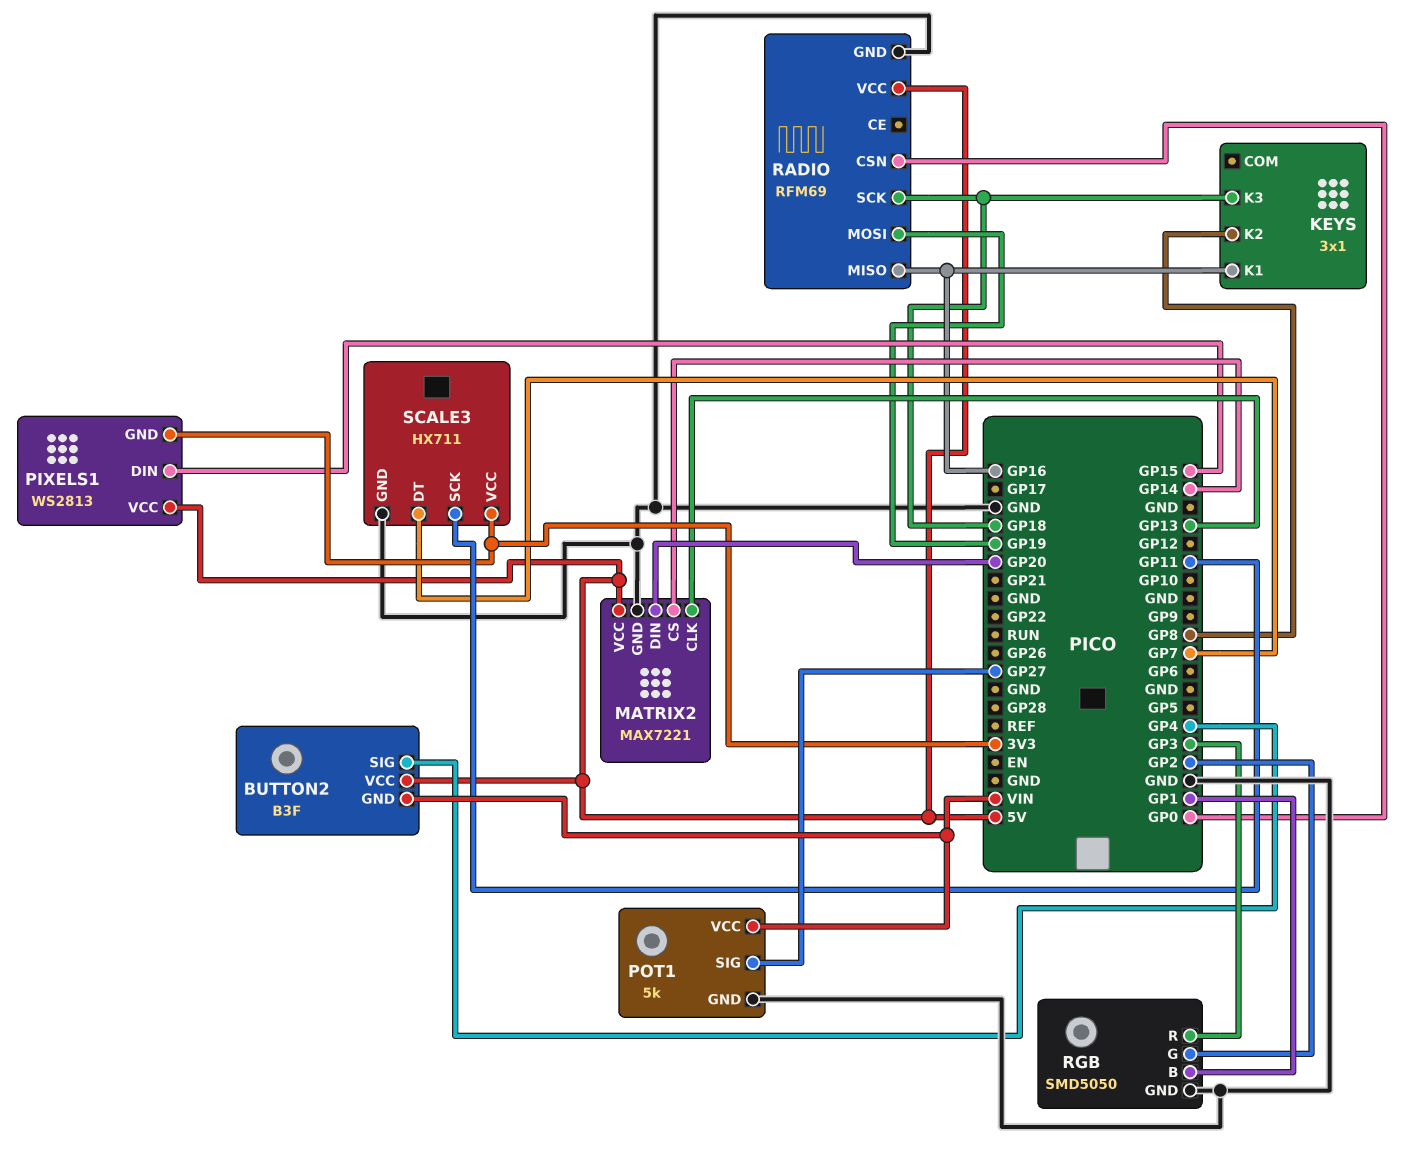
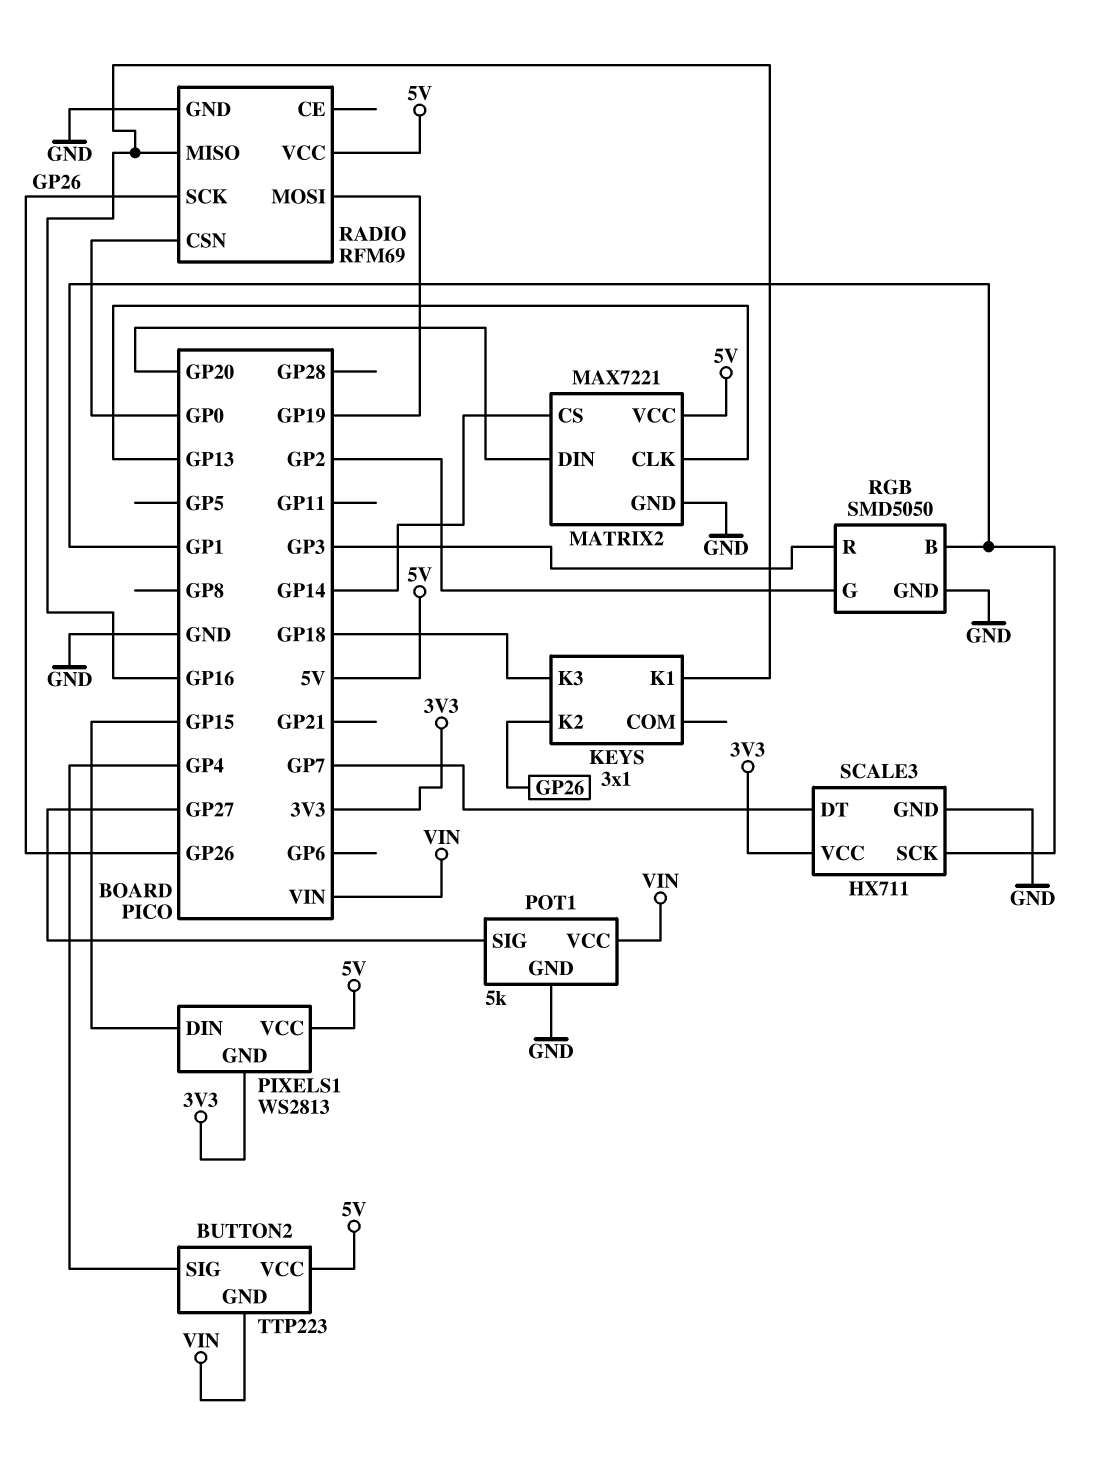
BUTTON2: B3F -> TTP223
KEYS pin K2: GP8 -> GP26
RADIO pin SCK: GP18 -> GP26
SCALE3 pin SCK: GP11 -> GP1

